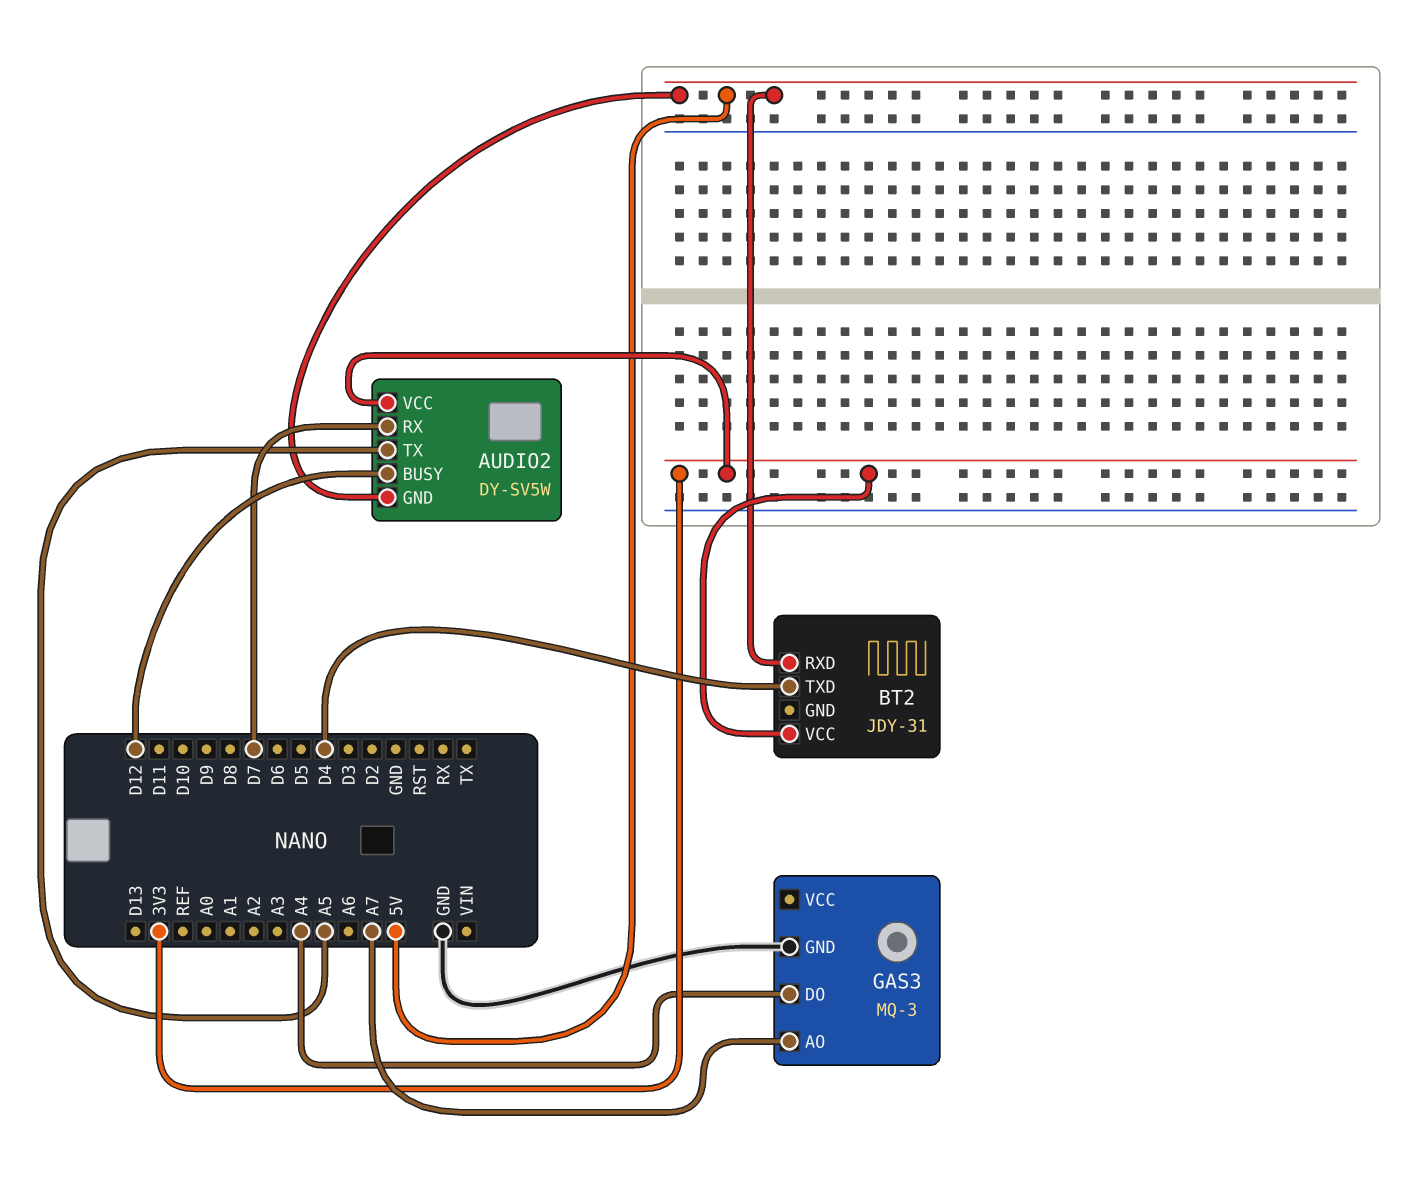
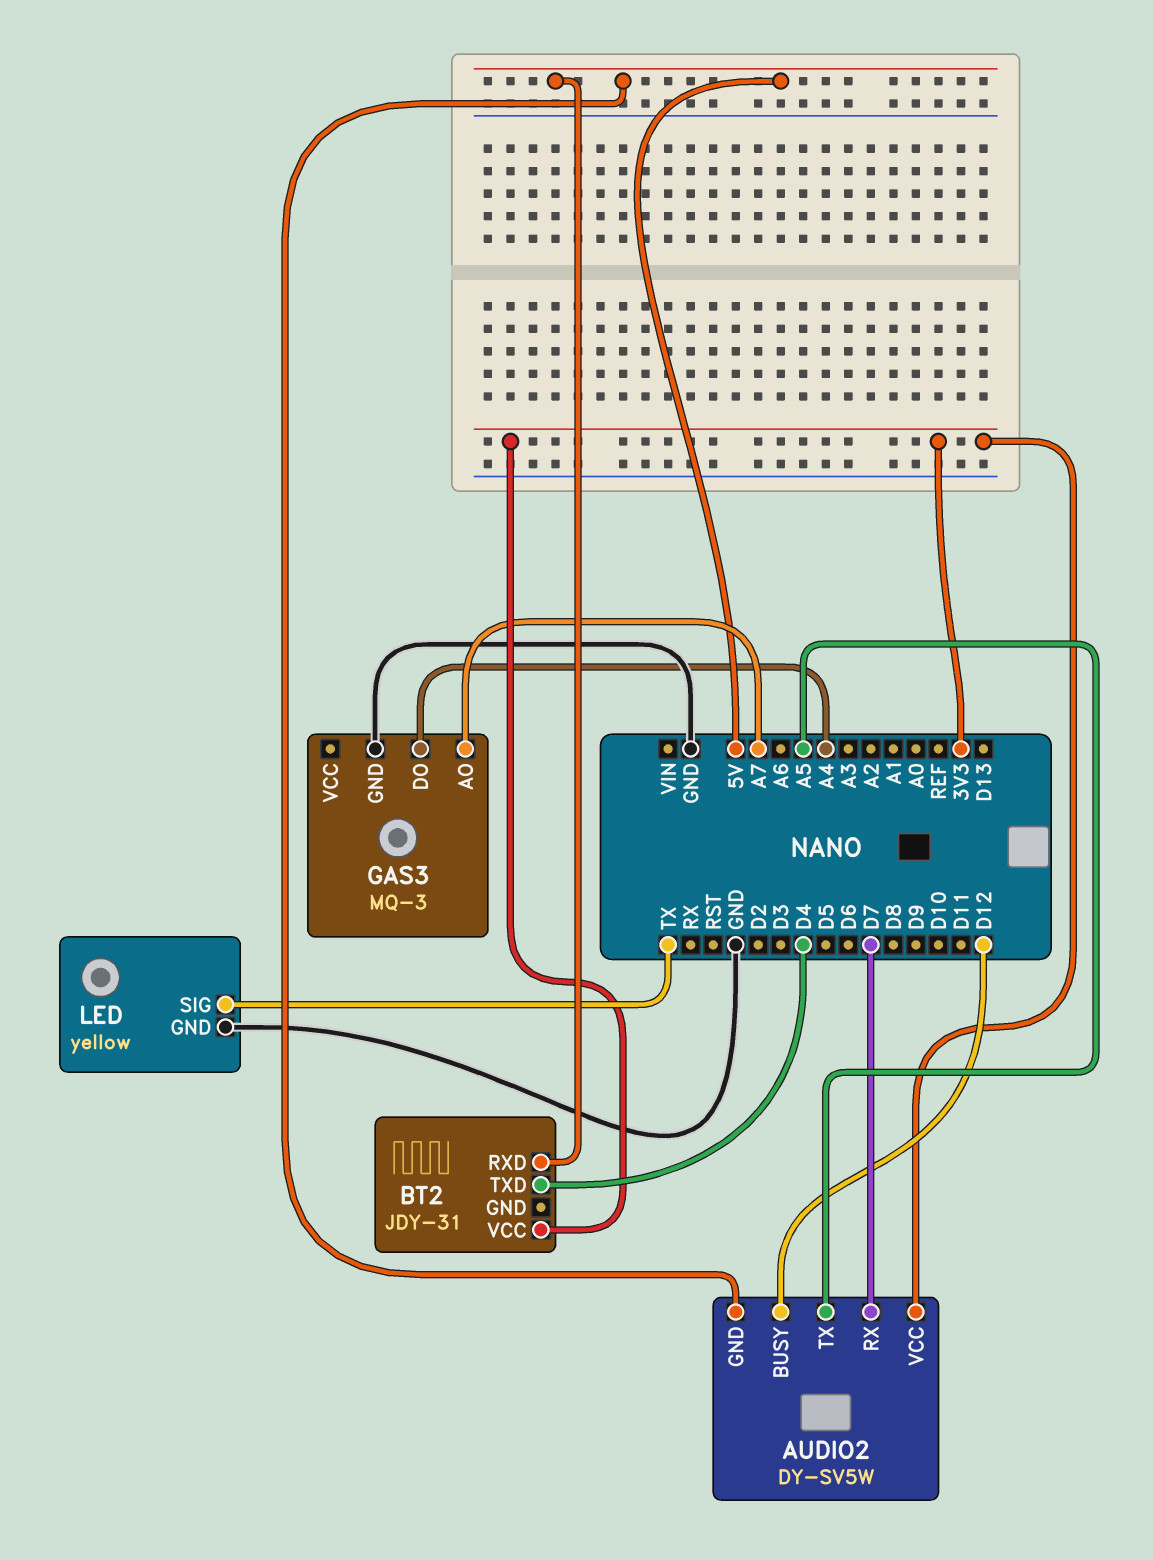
LED: none -> yellow
LED pin GND: none -> GND
LED pin SIG: none -> TX

